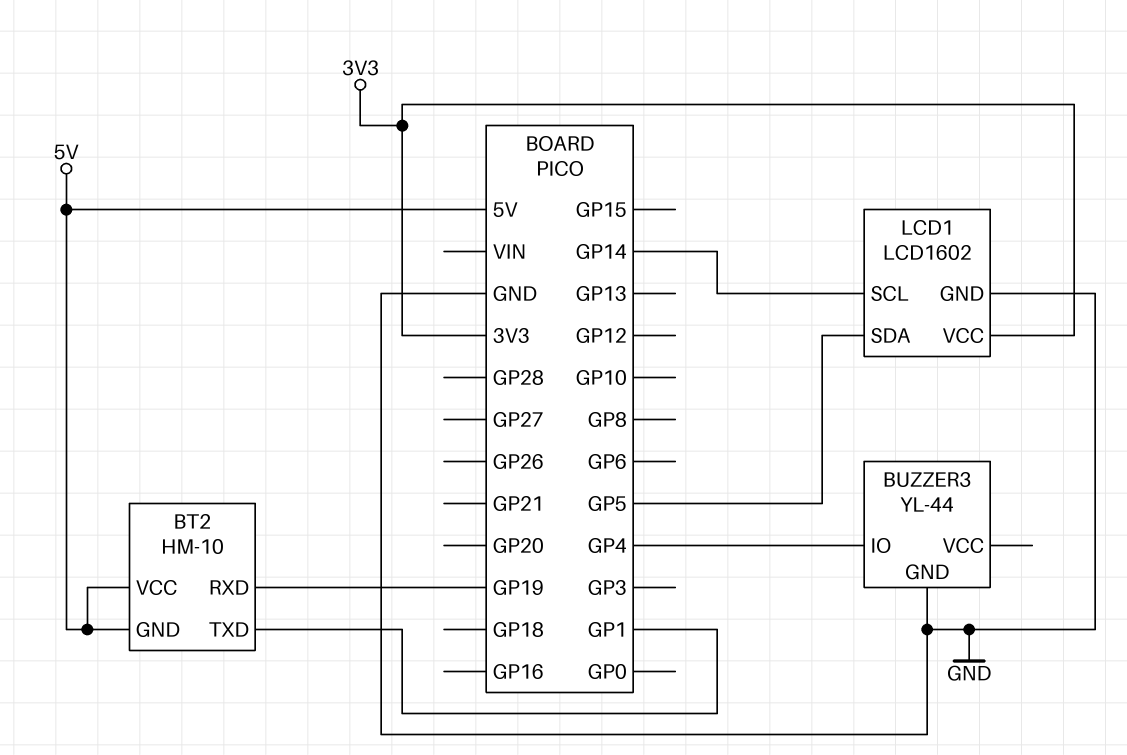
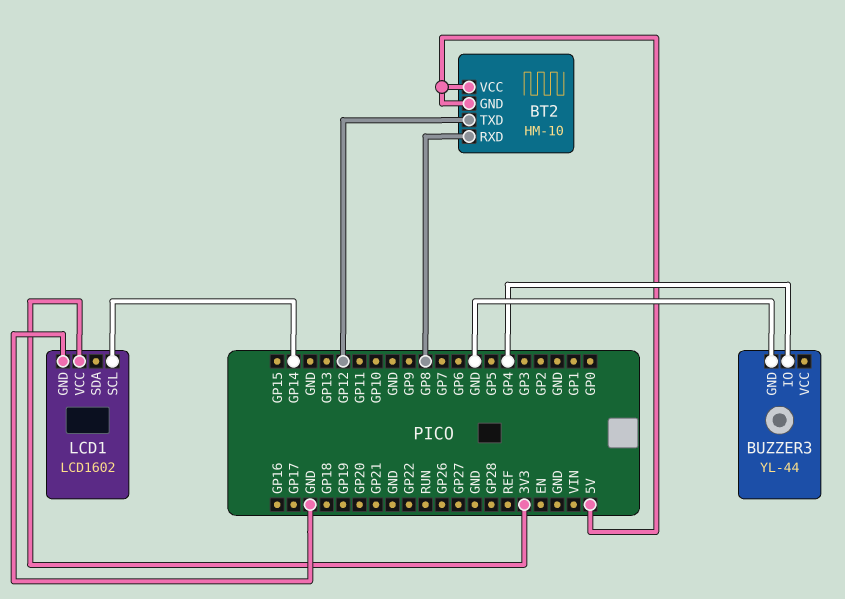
BT2 pin RXD: GP19 -> GP8
BT2 pin TXD: GP1 -> GP12
LCD1 pin SDA: GP5 -> none

